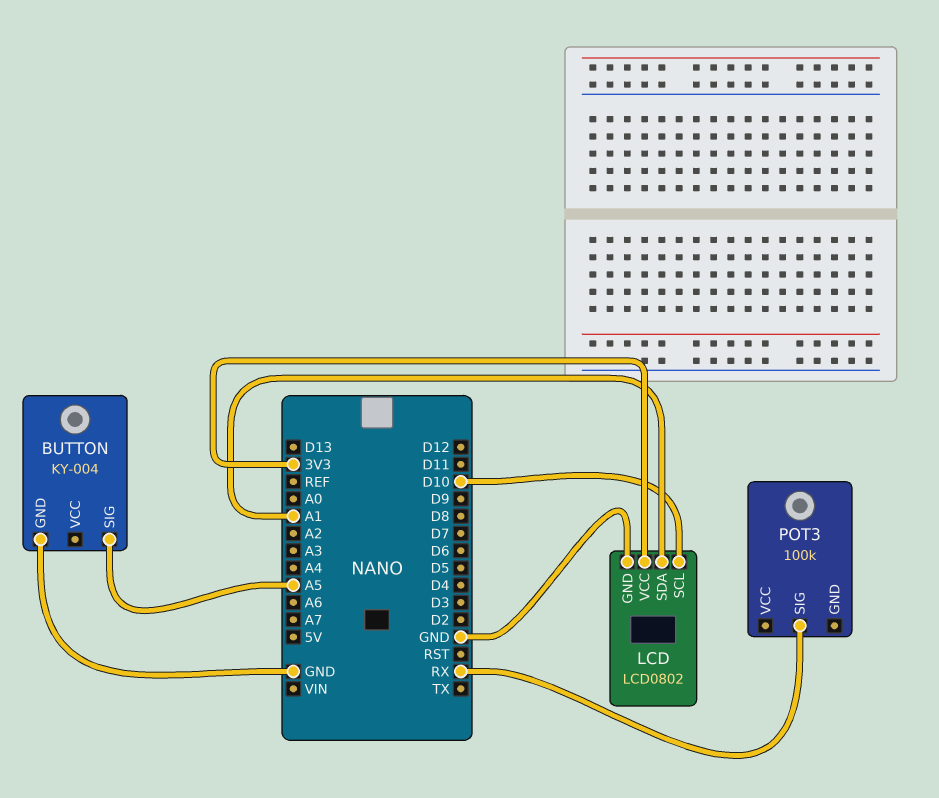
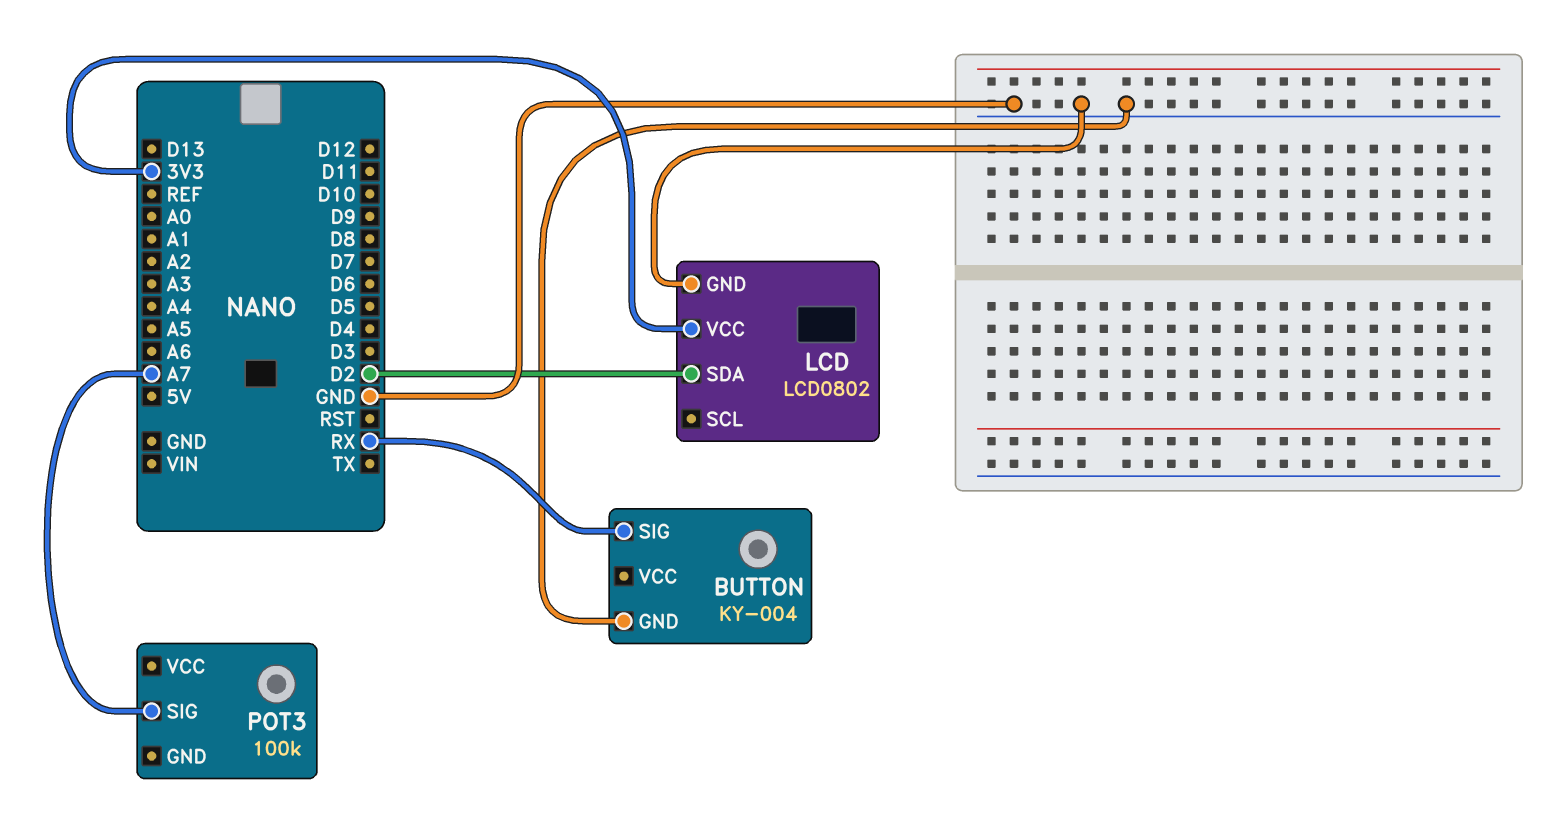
BUTTON pin SIG: A5 -> RX
LCD pin SCL: D10 -> none
LCD pin SDA: A1 -> D2
POT3 pin SIG: RX -> A7

